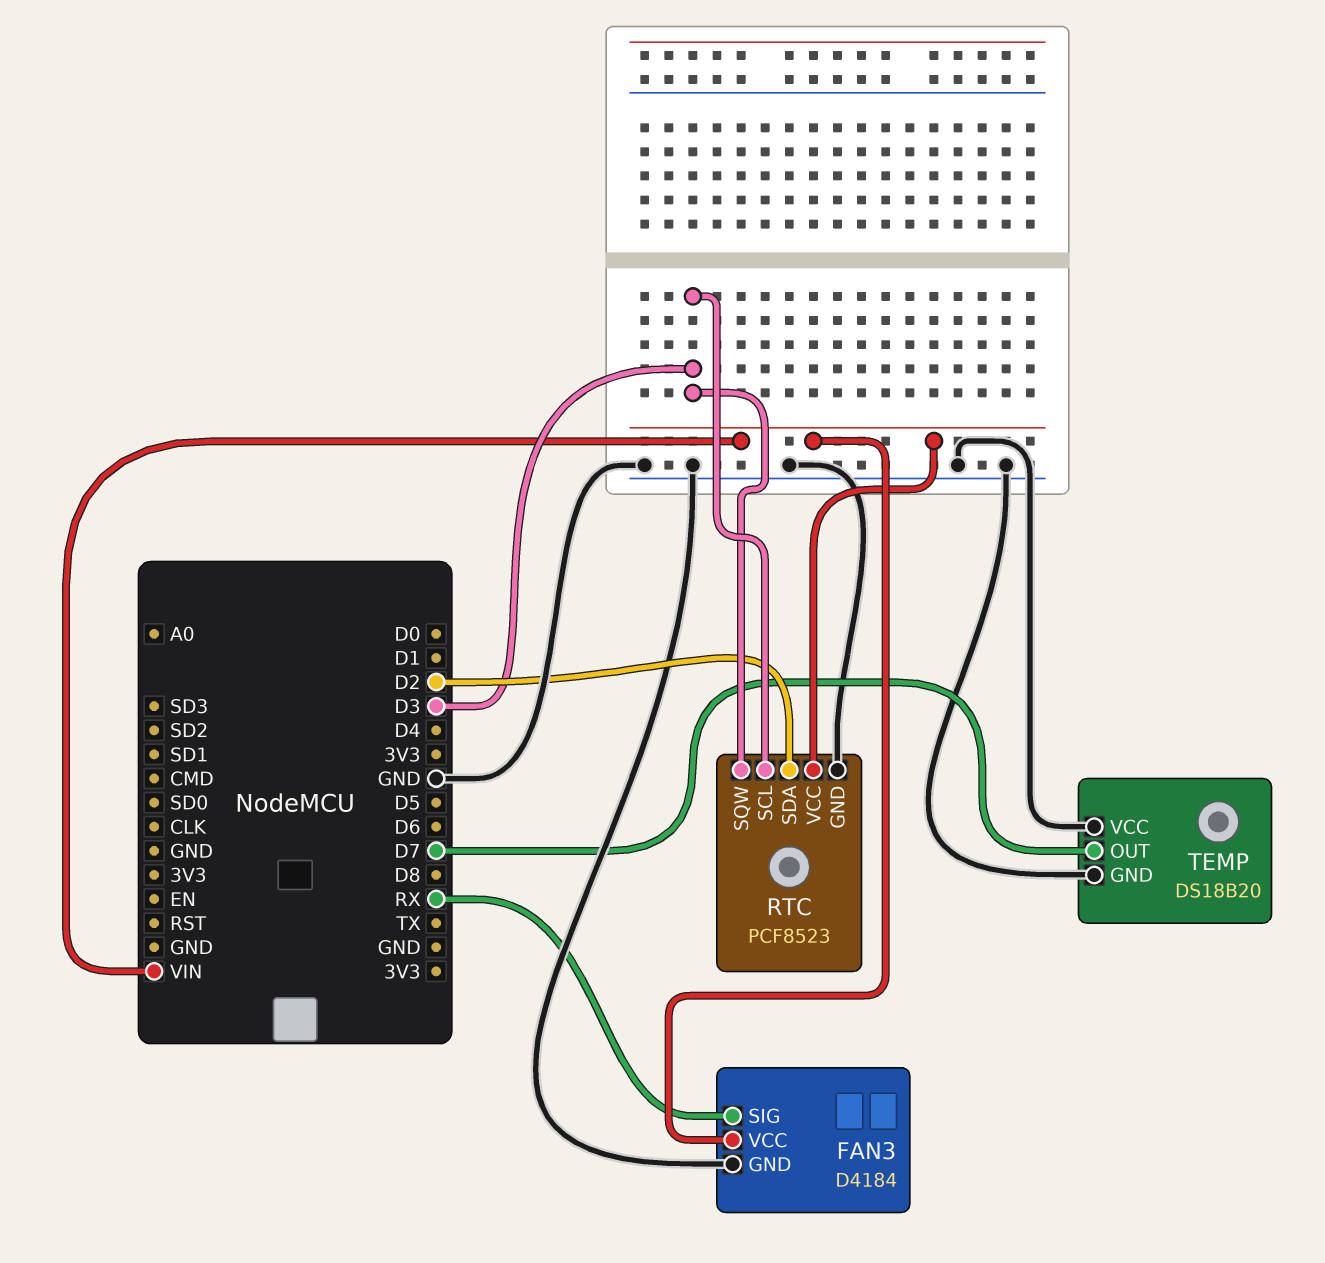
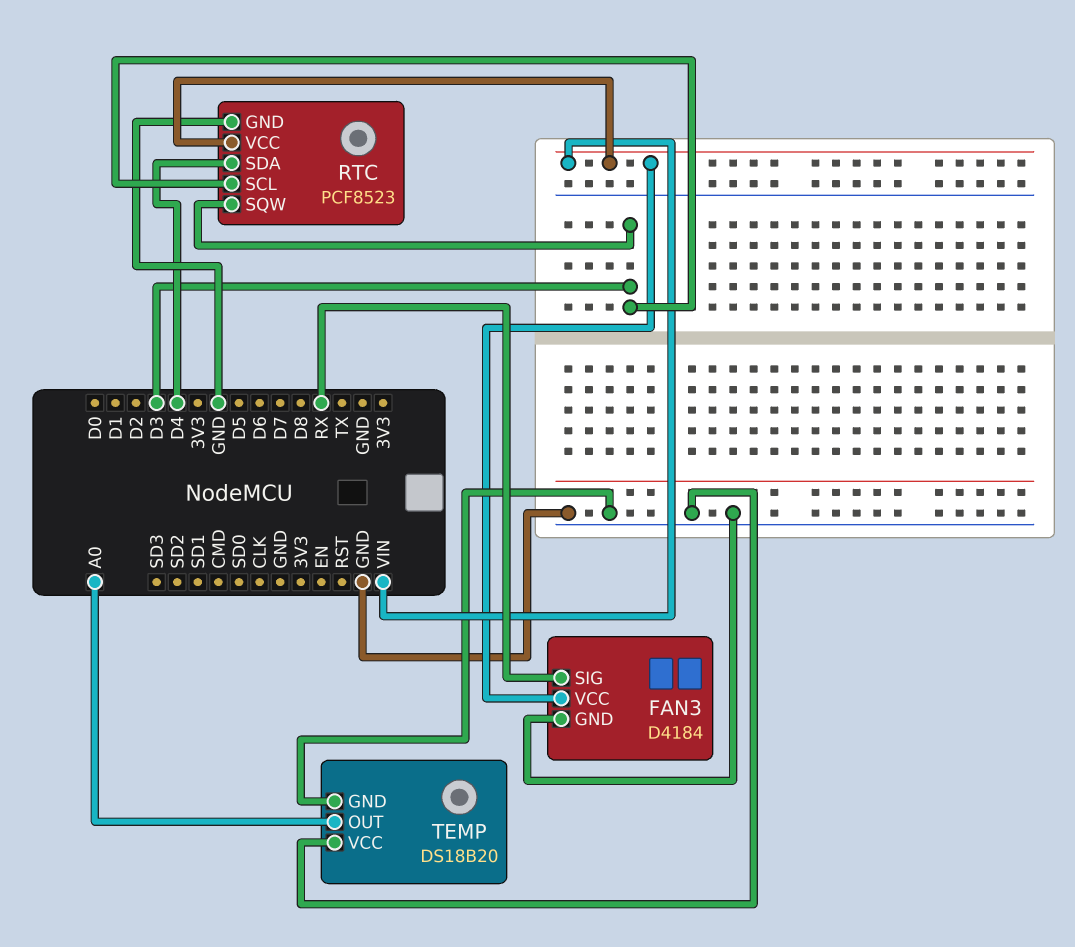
RTC pin SDA: D2 -> D4
TEMP pin OUT: D7 -> A0

